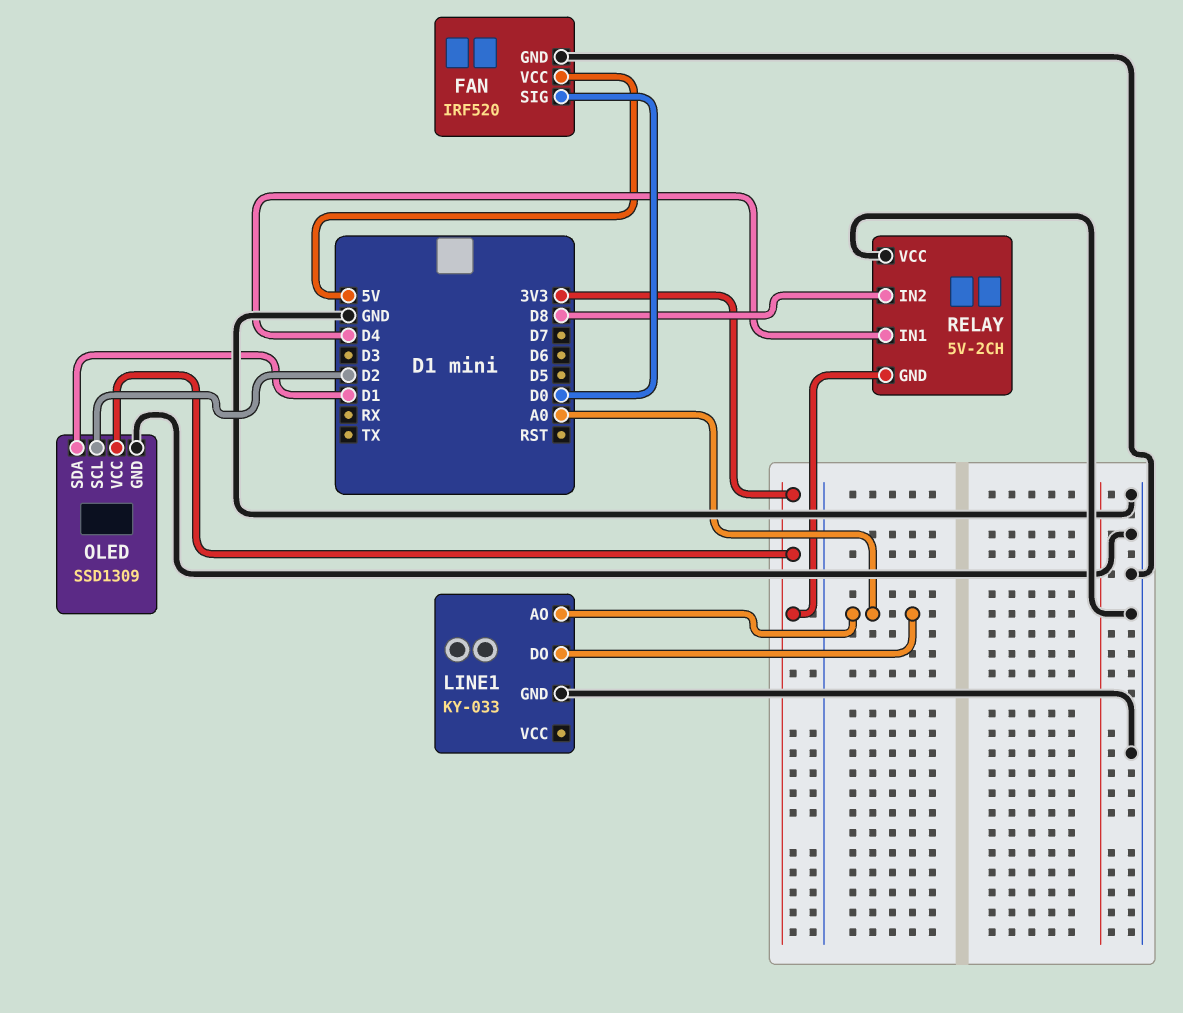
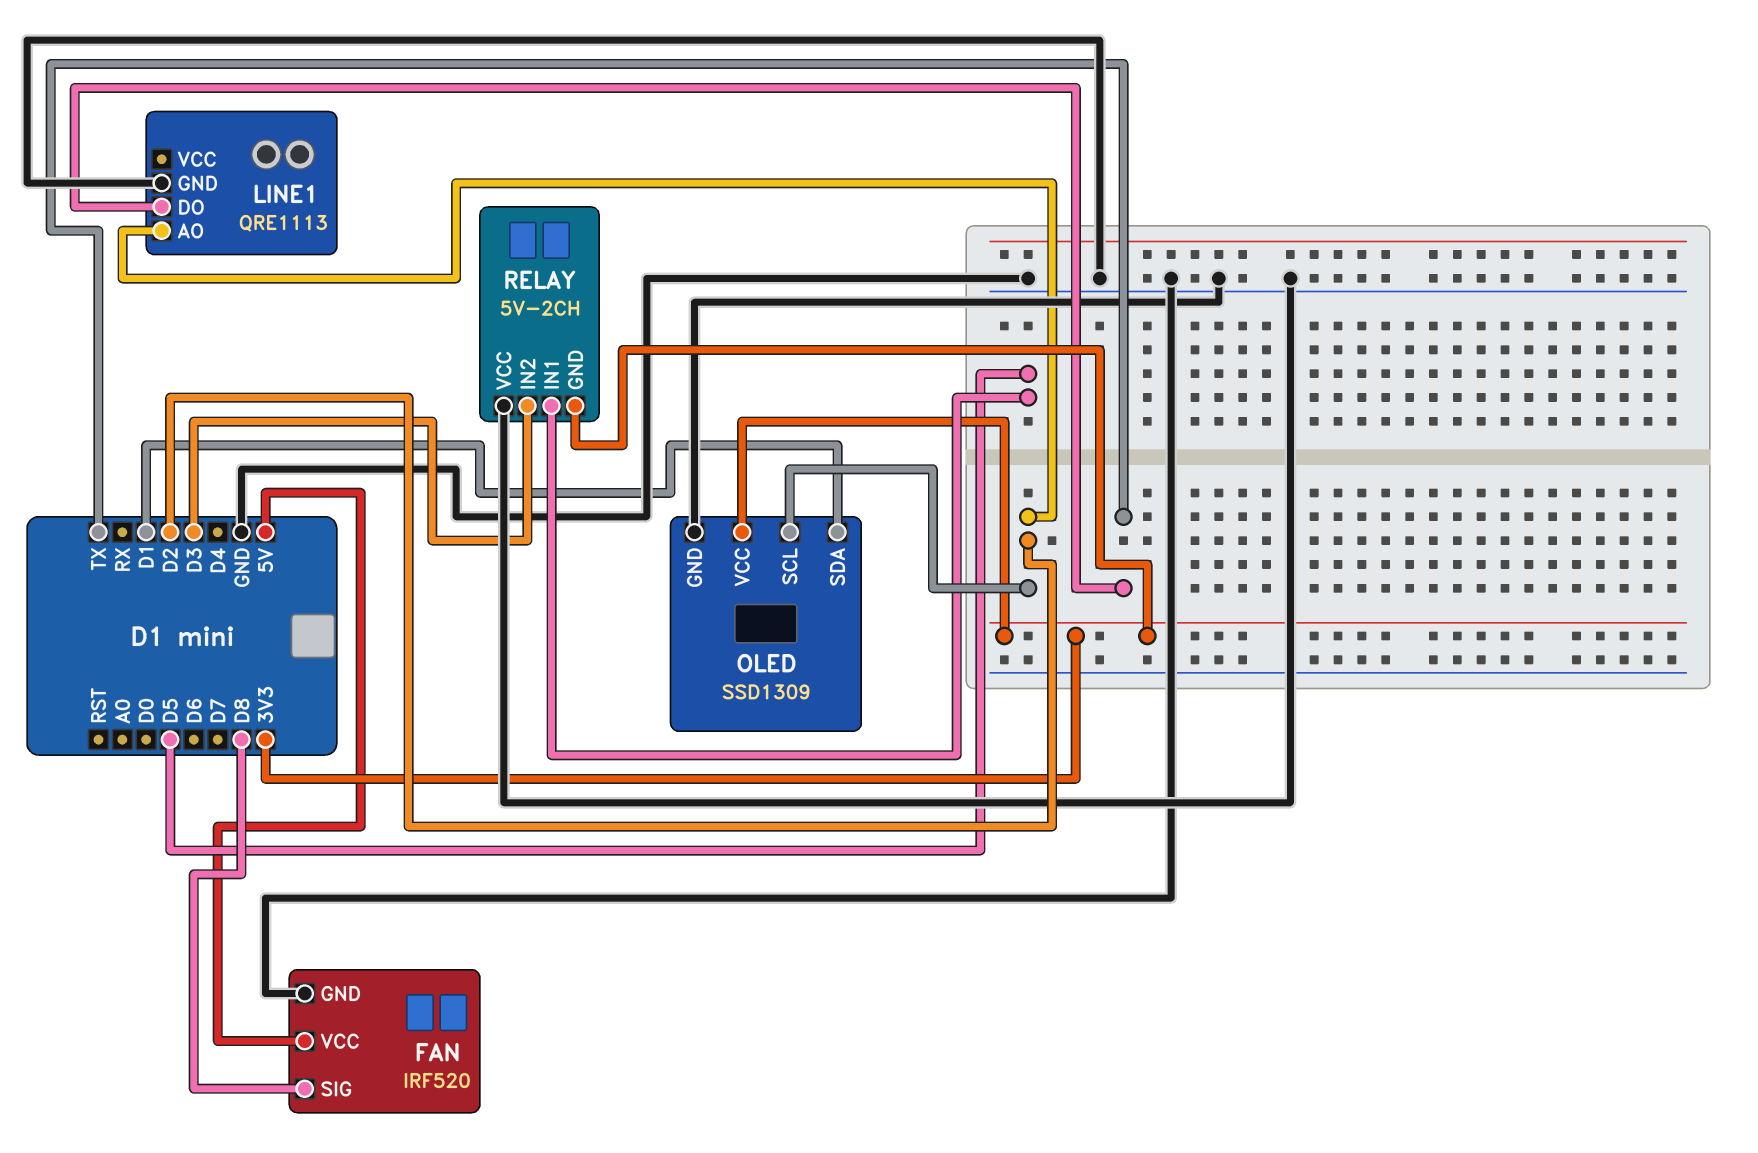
FAN pin SIG: D0 -> D8
LINE1: KY-033 -> QRE1113
LINE1 pin AO: A0 -> D2
LINE1 pin DO: A0 -> TX
RELAY pin IN1: D4 -> D5
RELAY pin IN2: D8 -> D3

